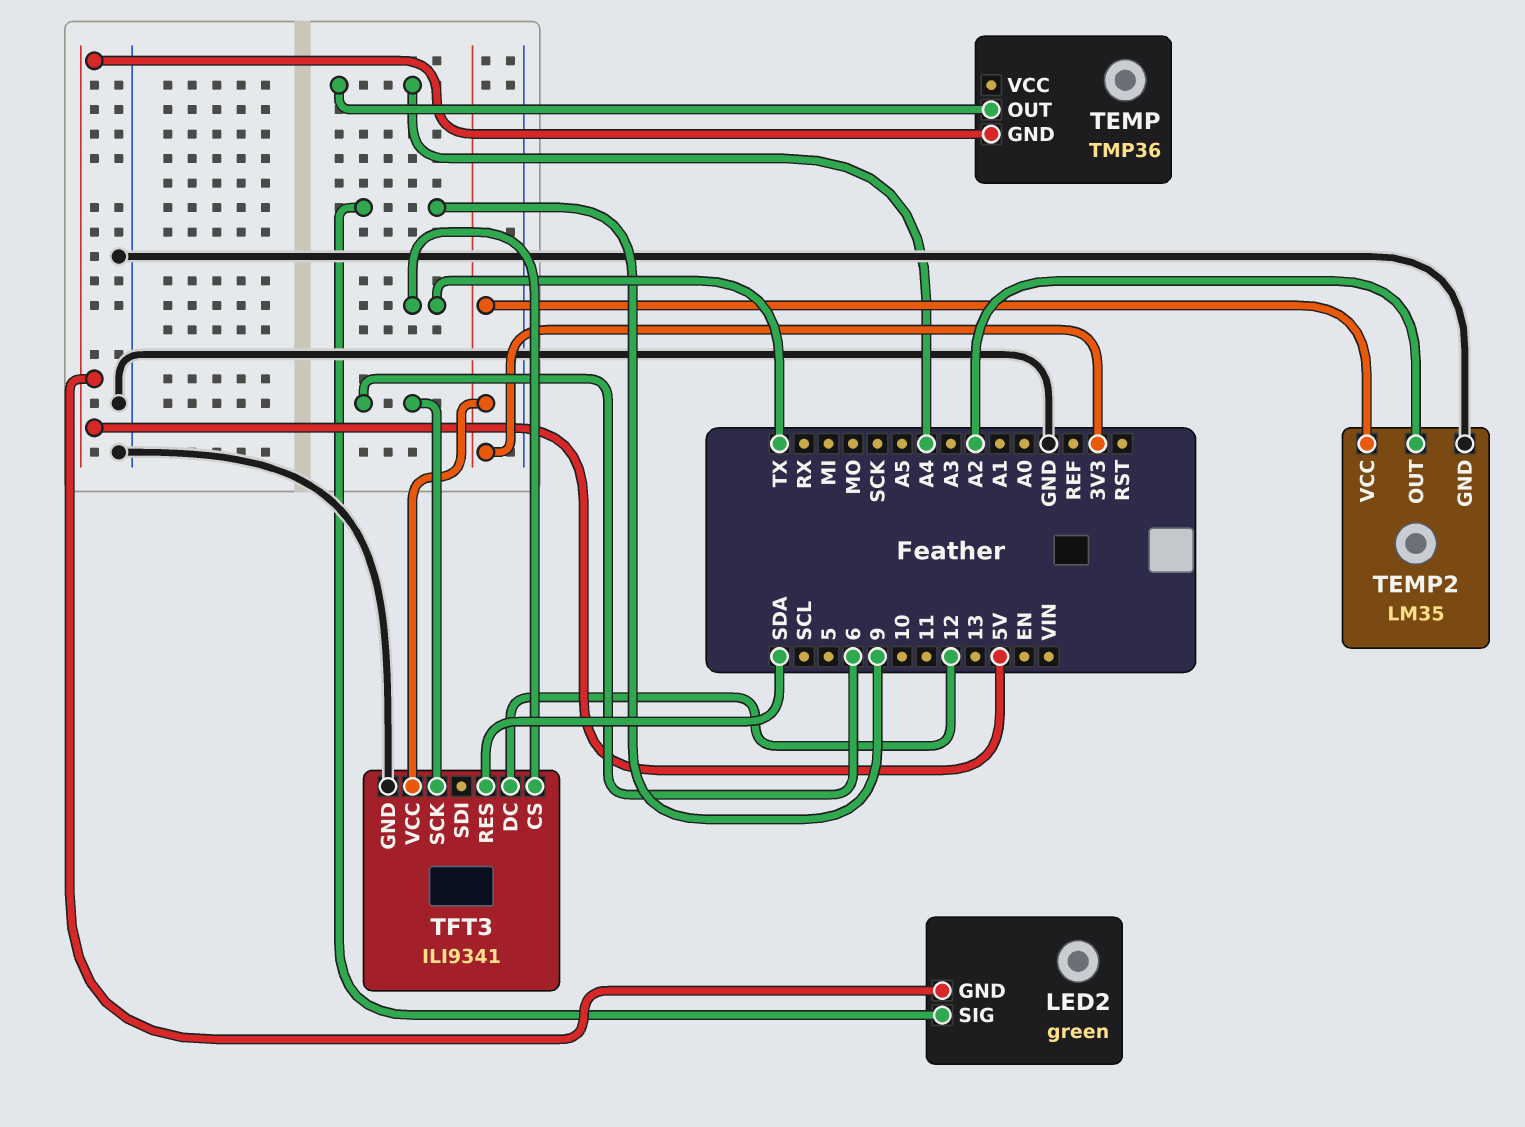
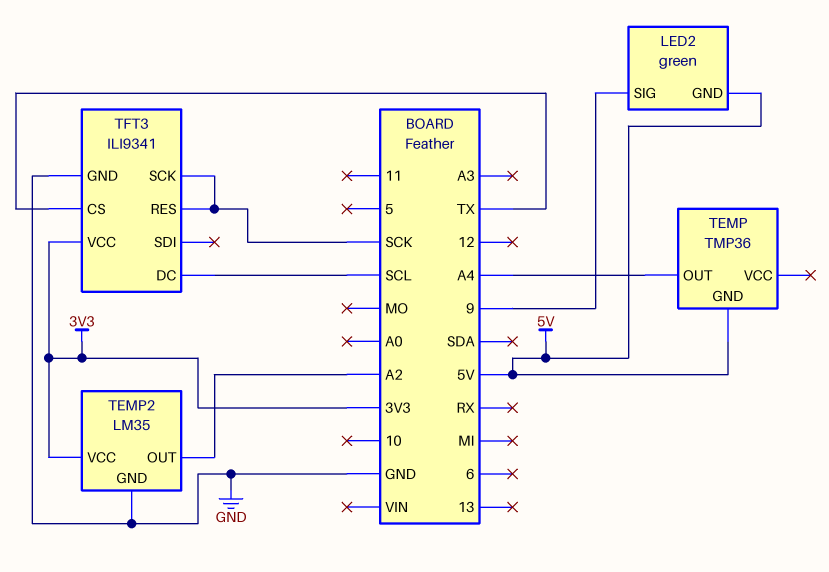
TFT3 pin DC: 12 -> SCL
TFT3 pin RES: SDA -> SCK
TFT3 pin SCK: 6 -> SCK

